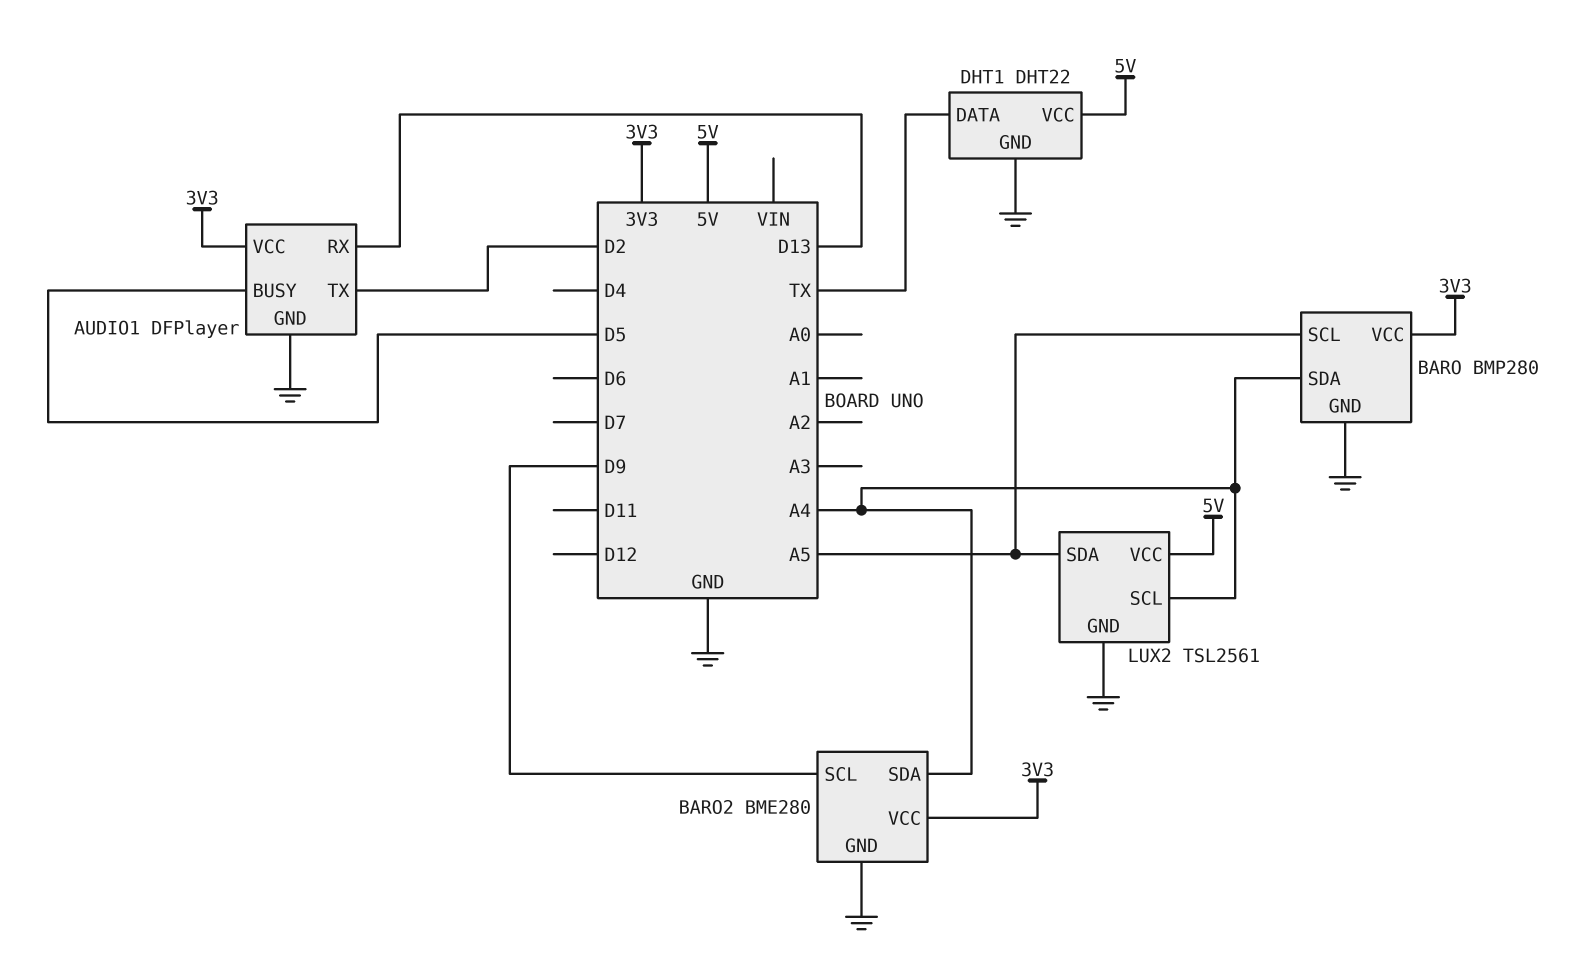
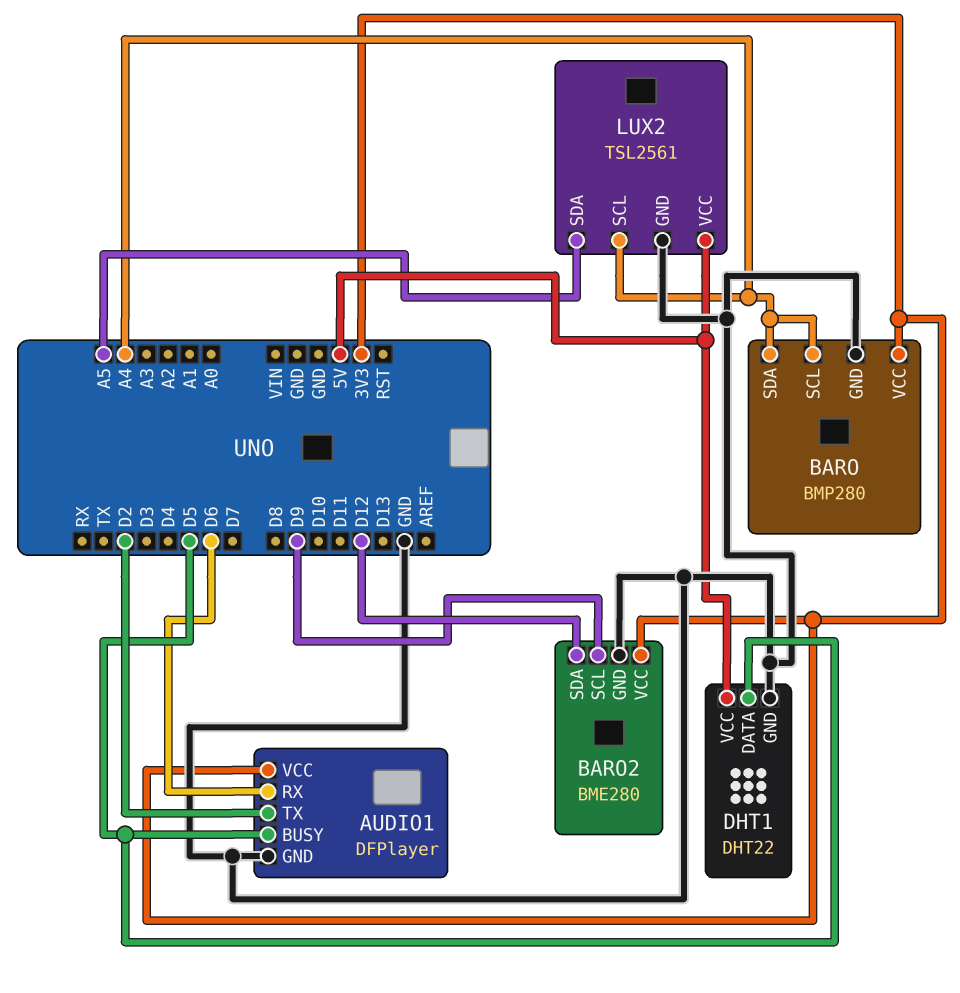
AUDIO1 pin RX: D13 -> D6
BARO pin SCL: A5 -> A4
BARO2 pin SDA: A4 -> D12
DHT1 pin DATA: TX -> D5

